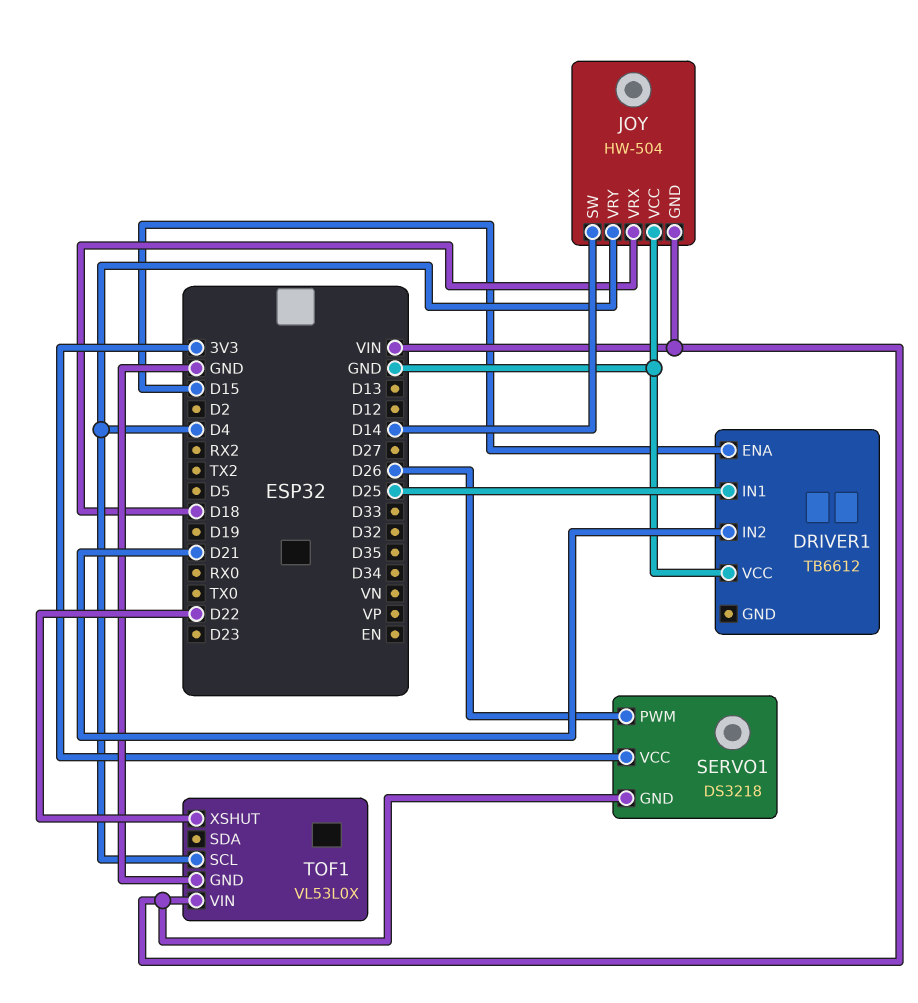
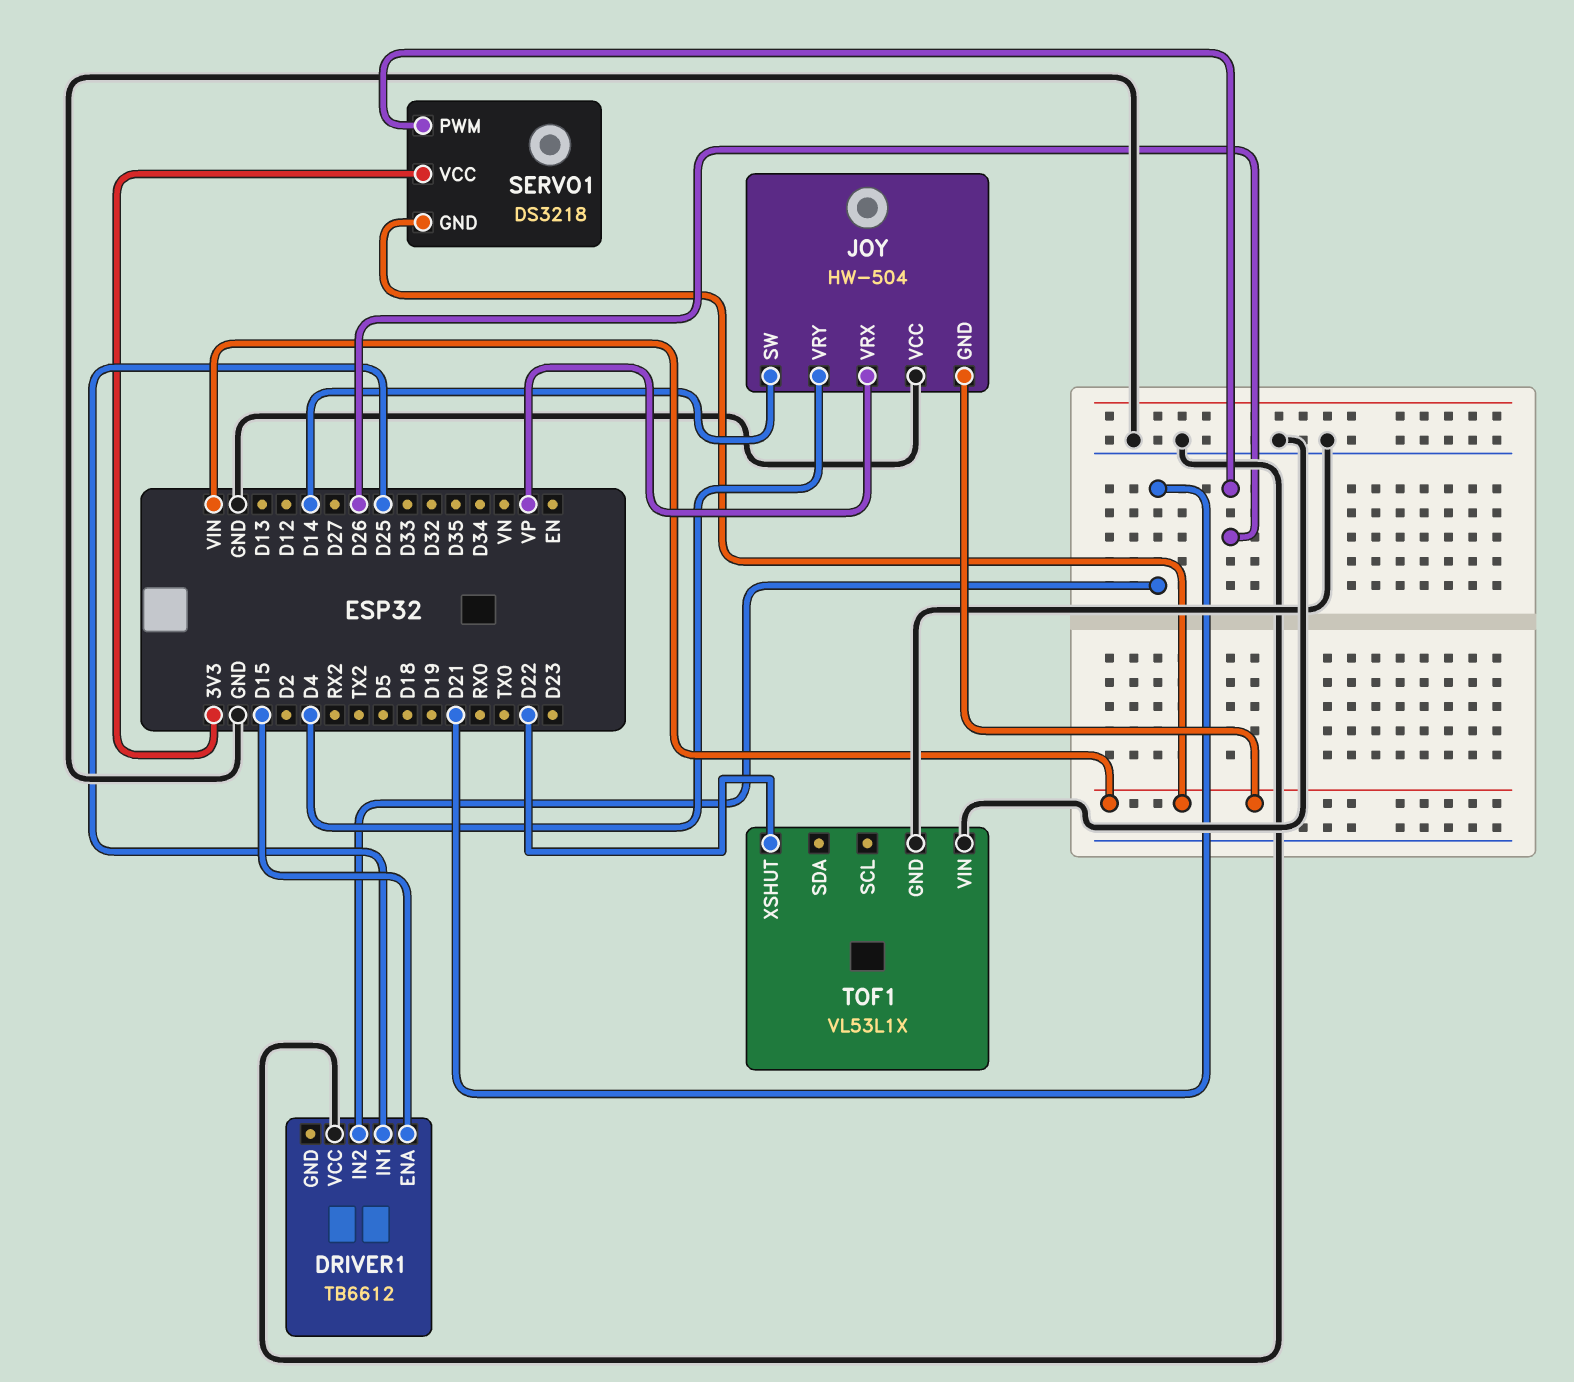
JOY pin VRX: D18 -> VP
TOF1: VL53L0X -> VL53L1X
TOF1 pin SCL: D4 -> none
TOF1 pin VIN: VIN -> GND

